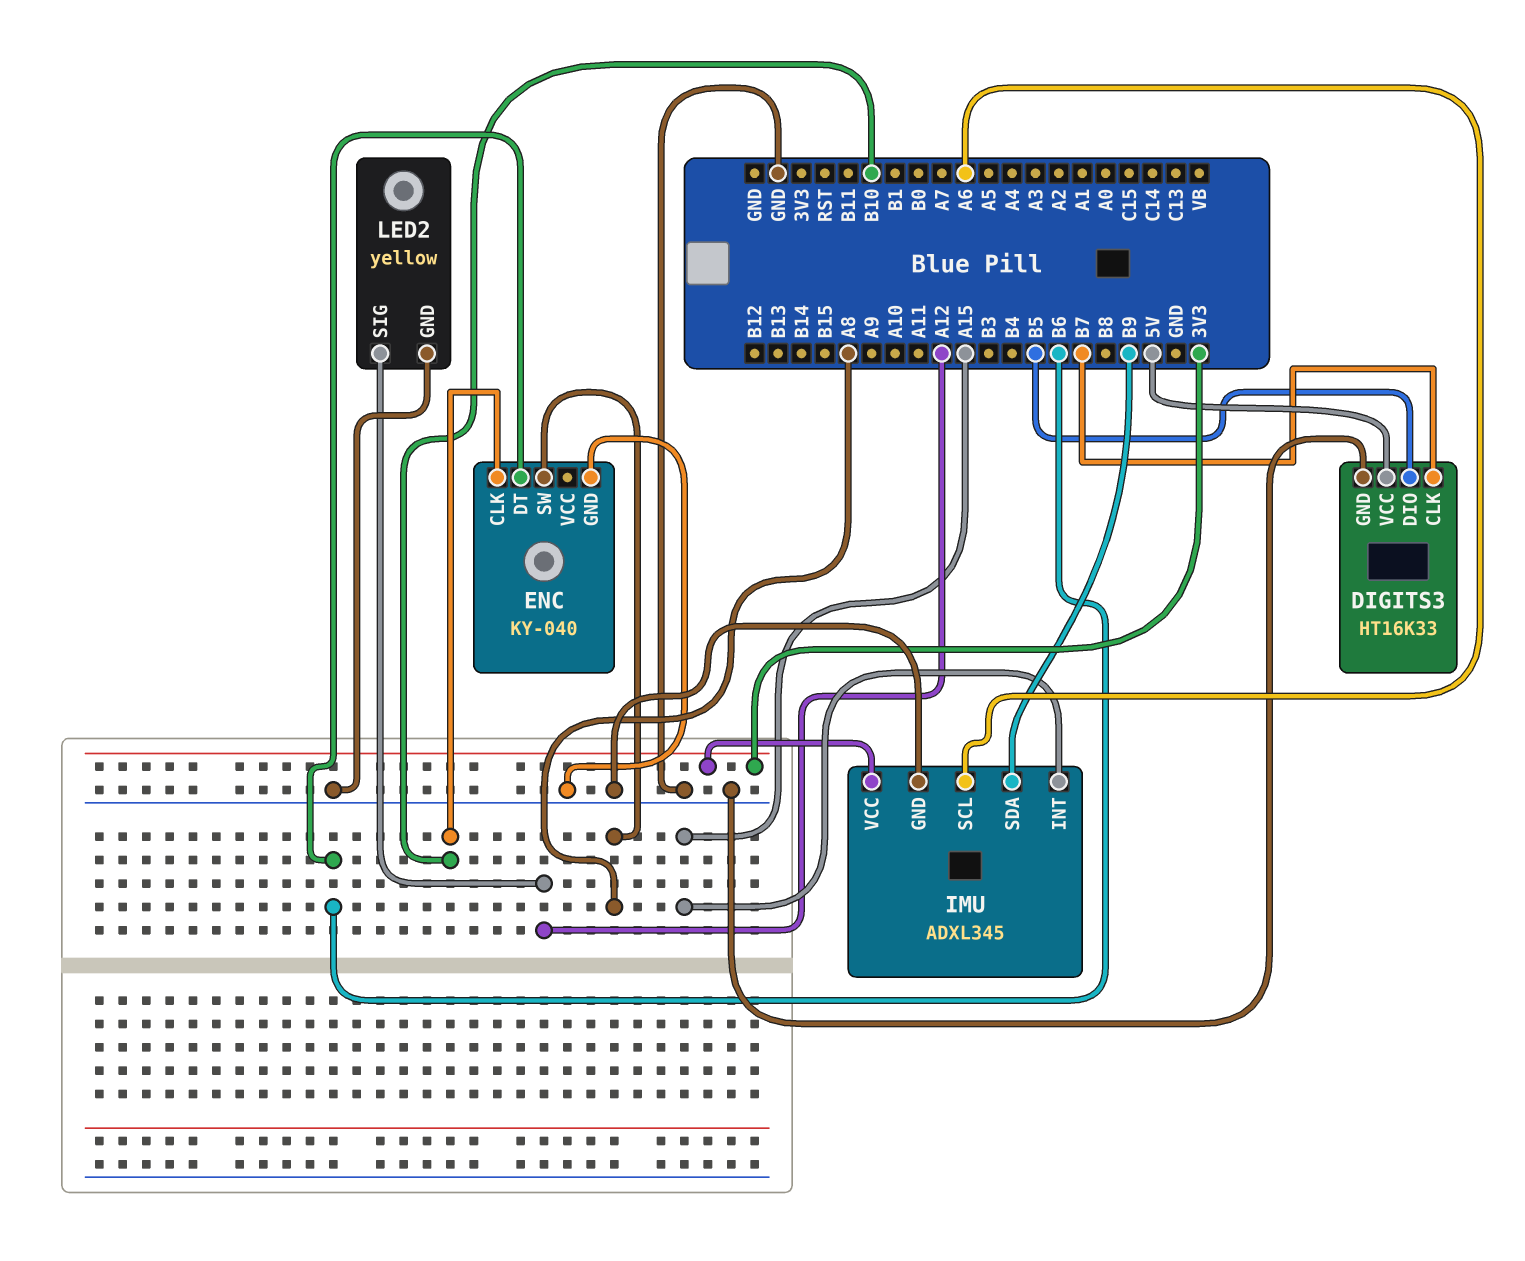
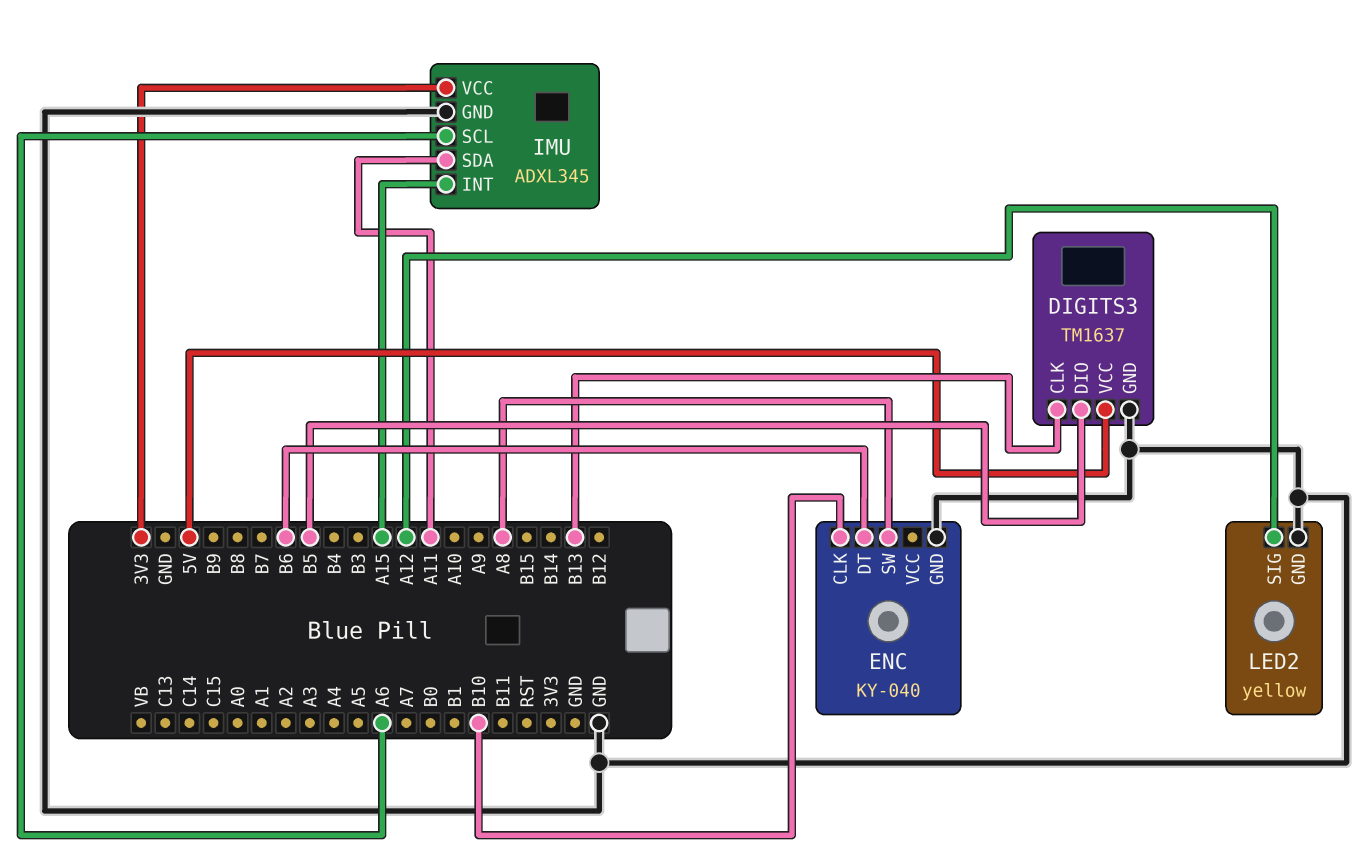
DIGITS3: HT16K33 -> TM1637
DIGITS3 pin CLK: B7 -> B13
IMU pin SDA: B9 -> A11

